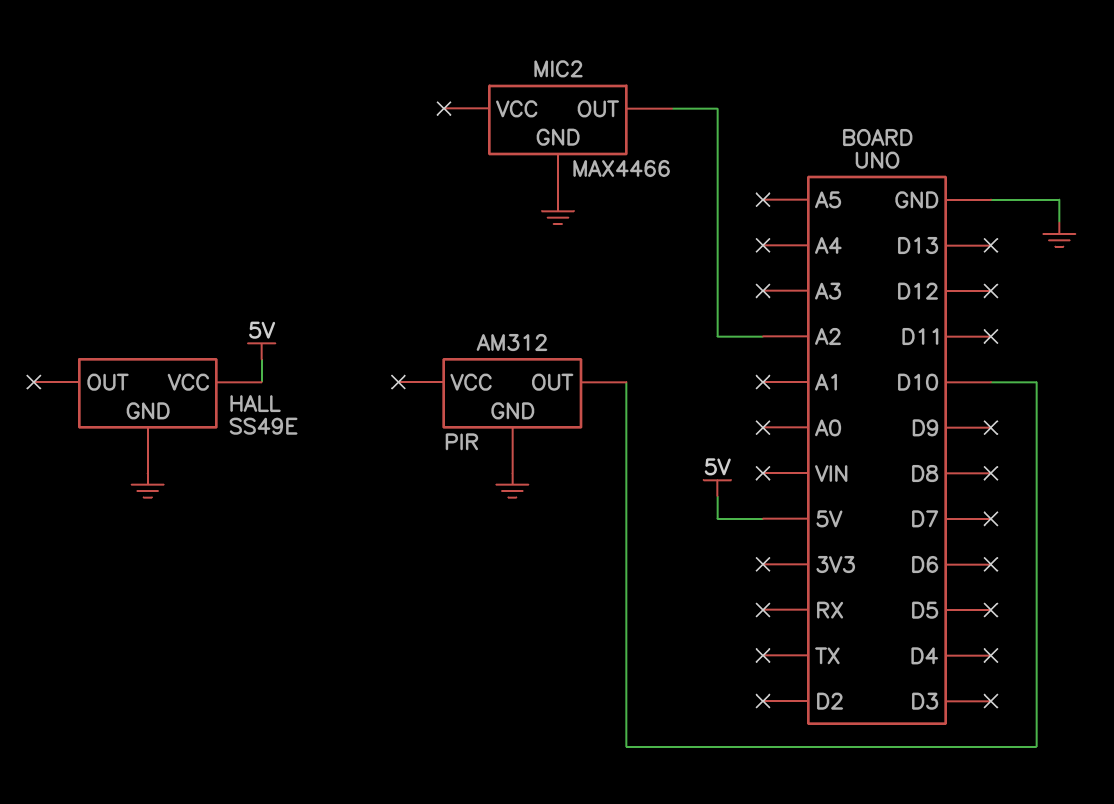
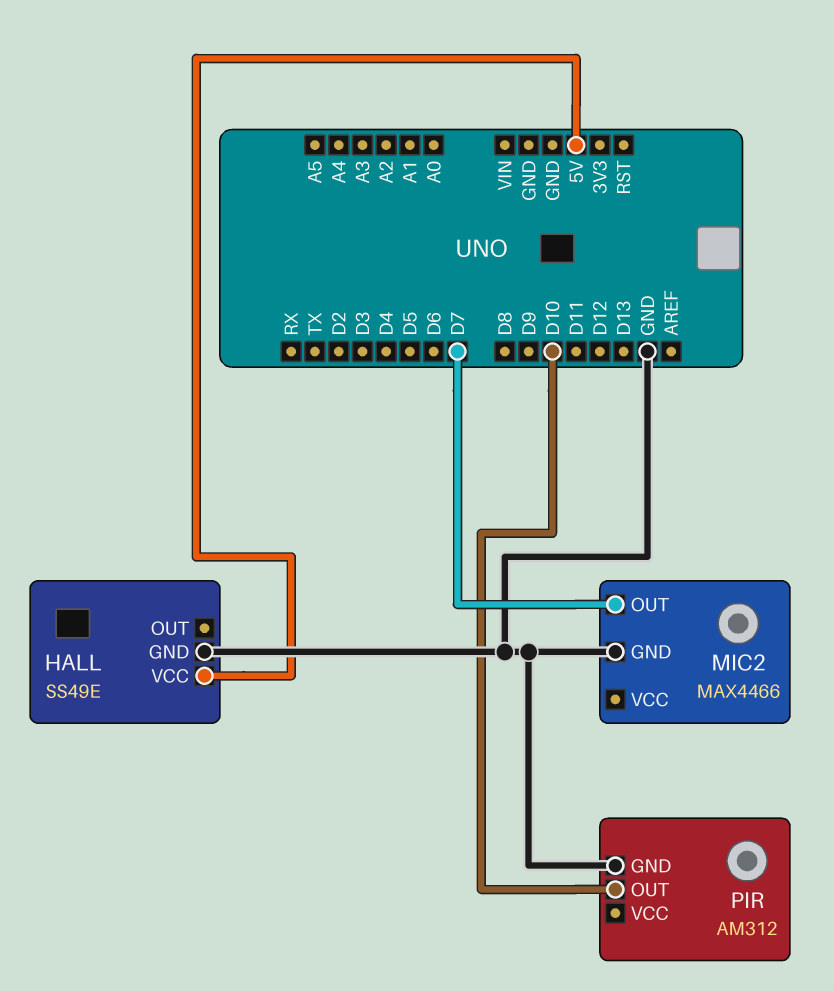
MIC2 pin OUT: A2 -> D7

